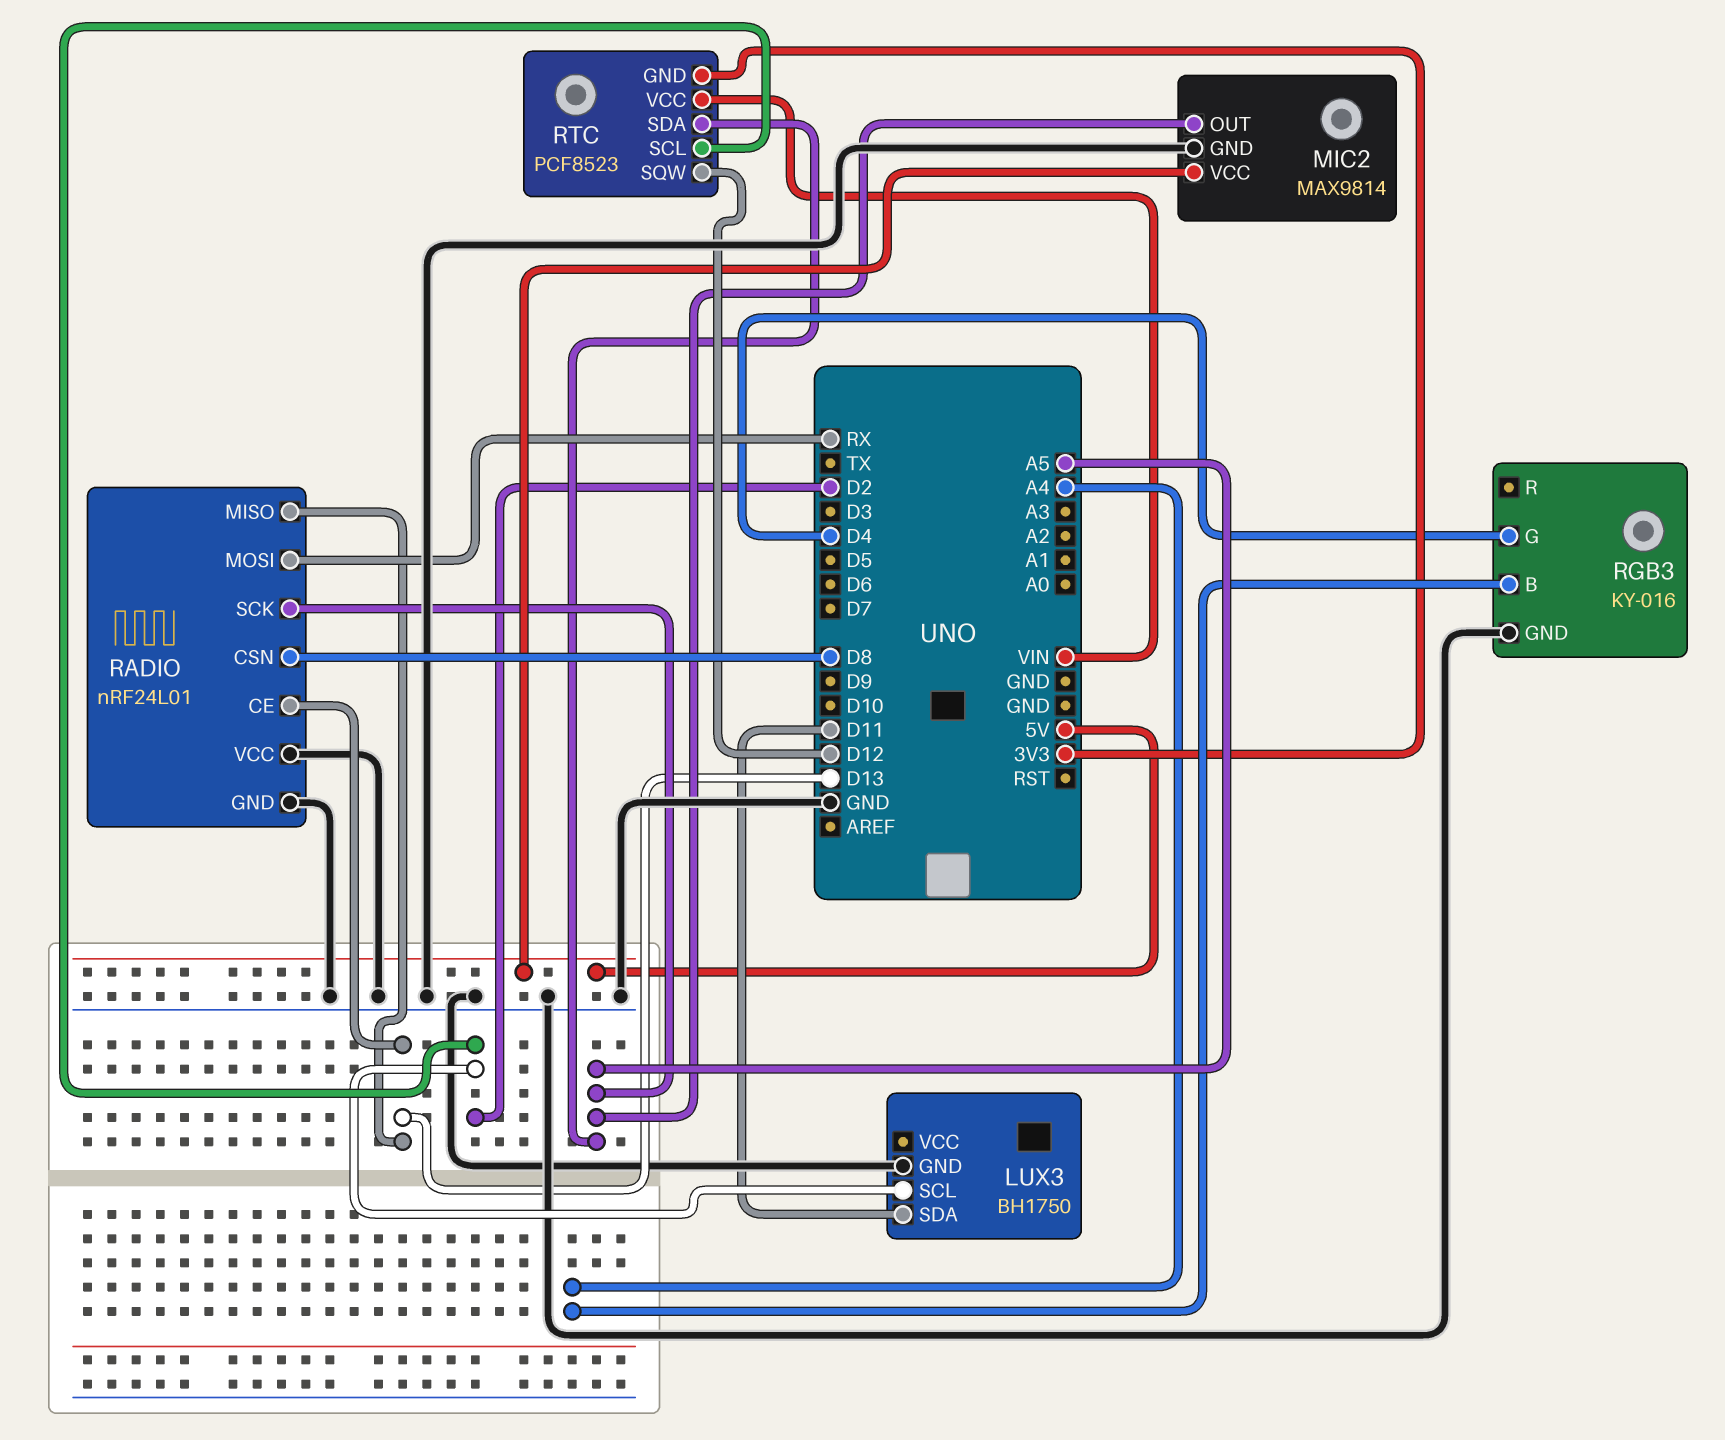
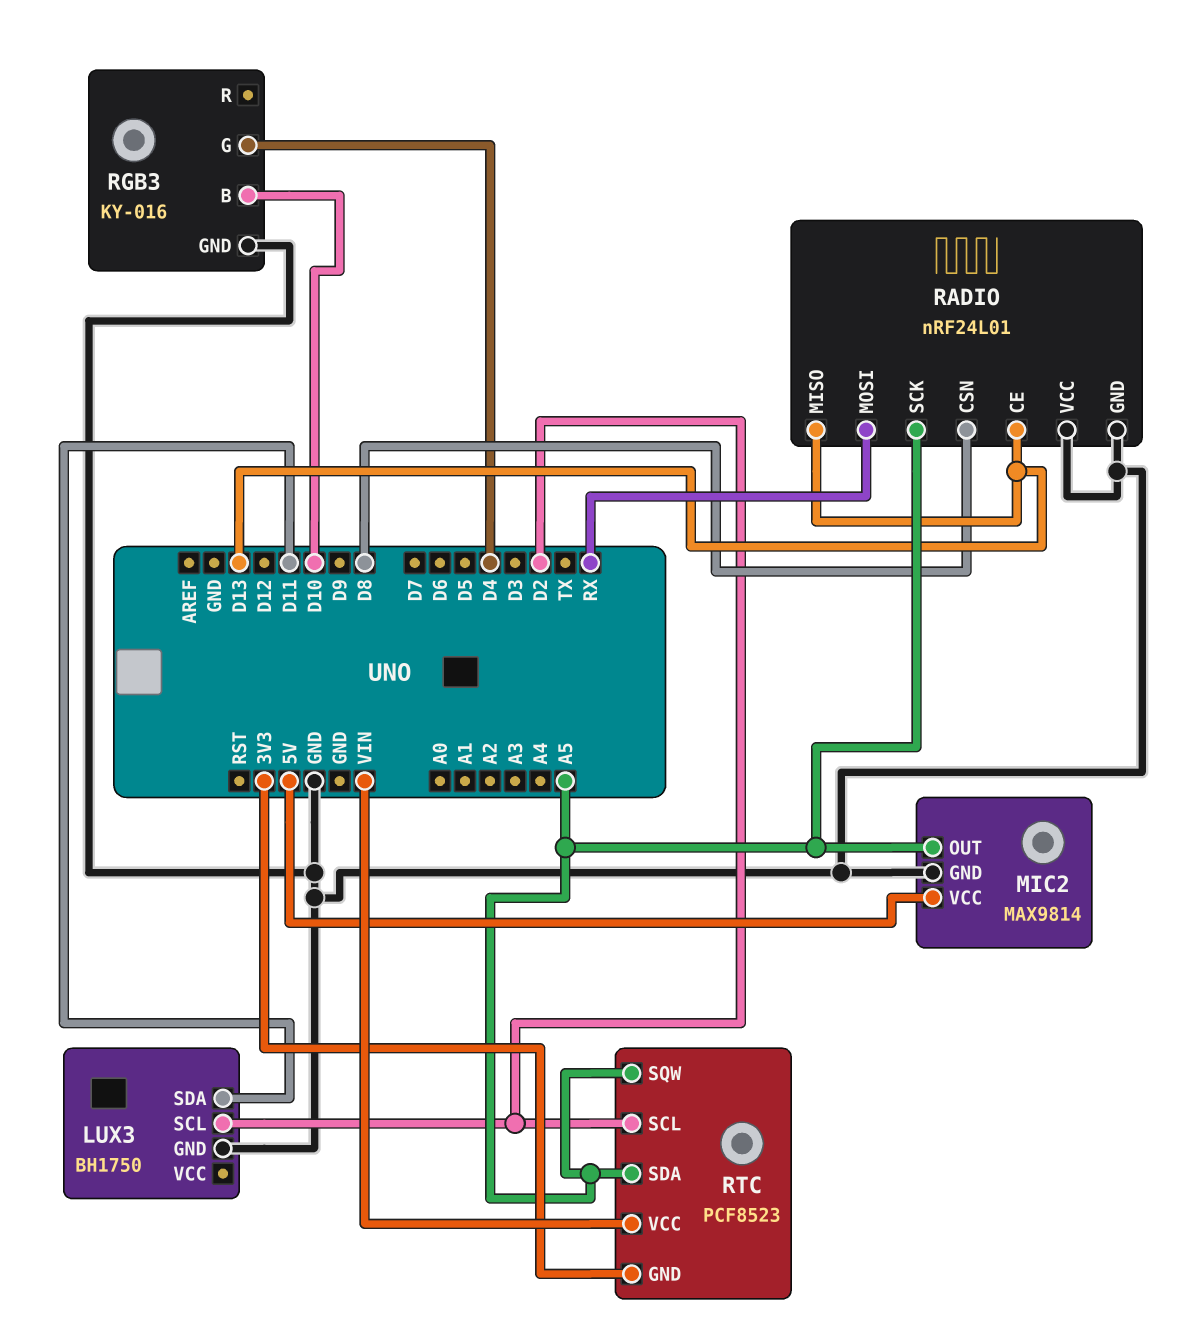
RGB3 pin B: A4 -> D10
RTC pin SQW: D12 -> A5

